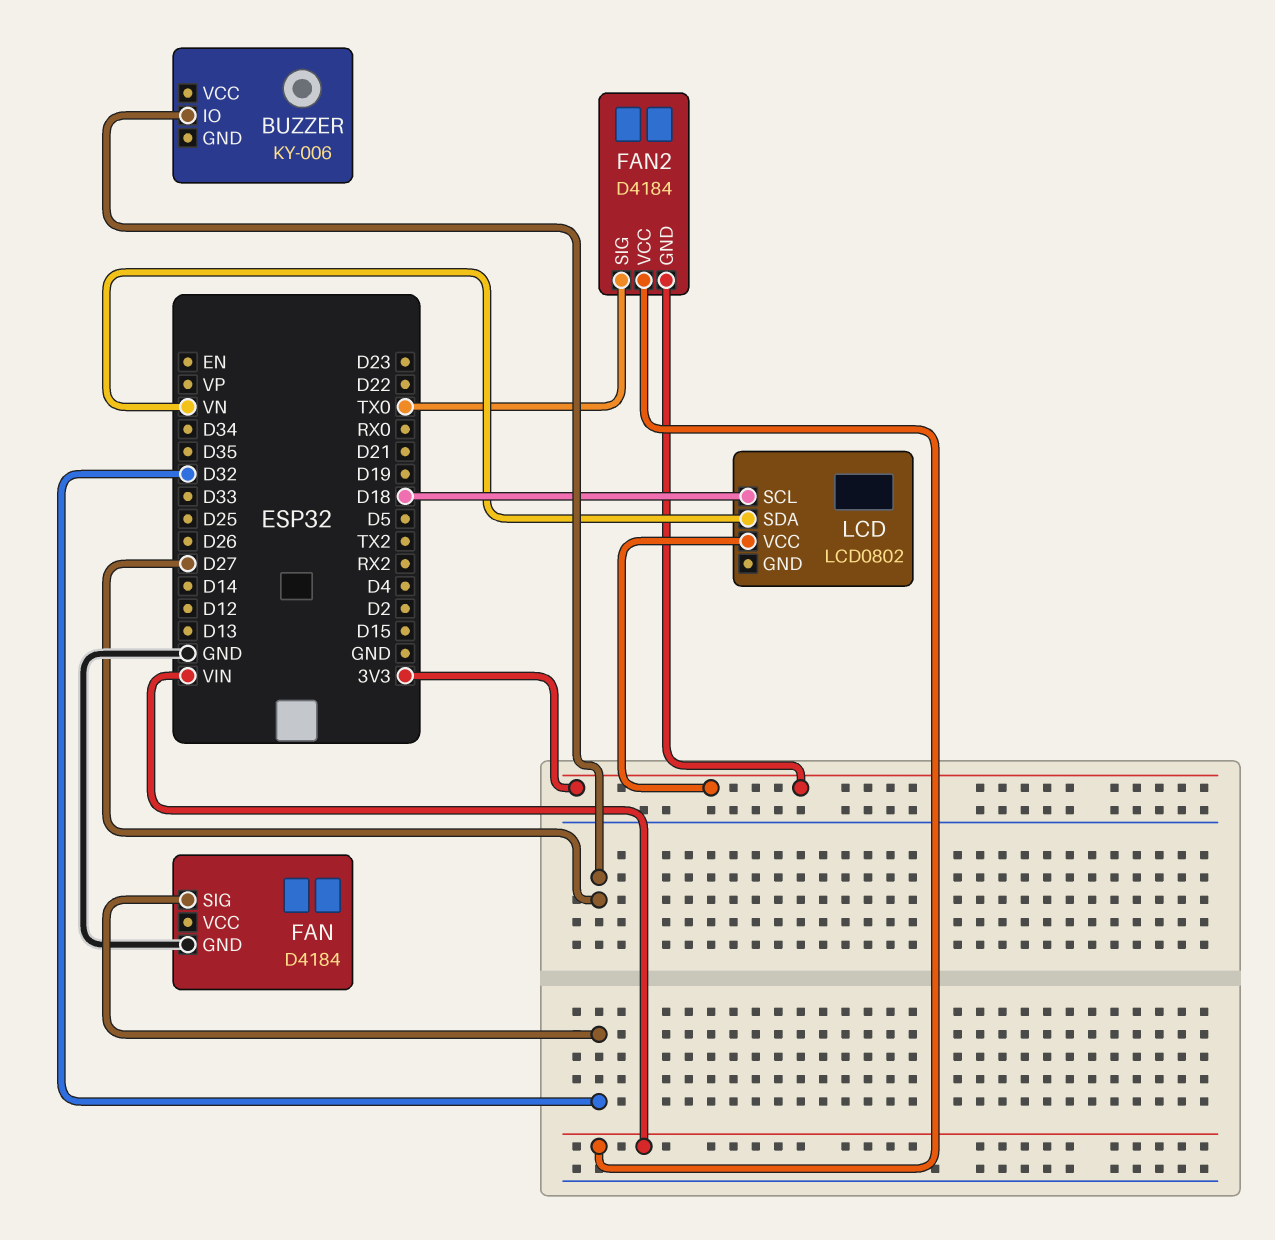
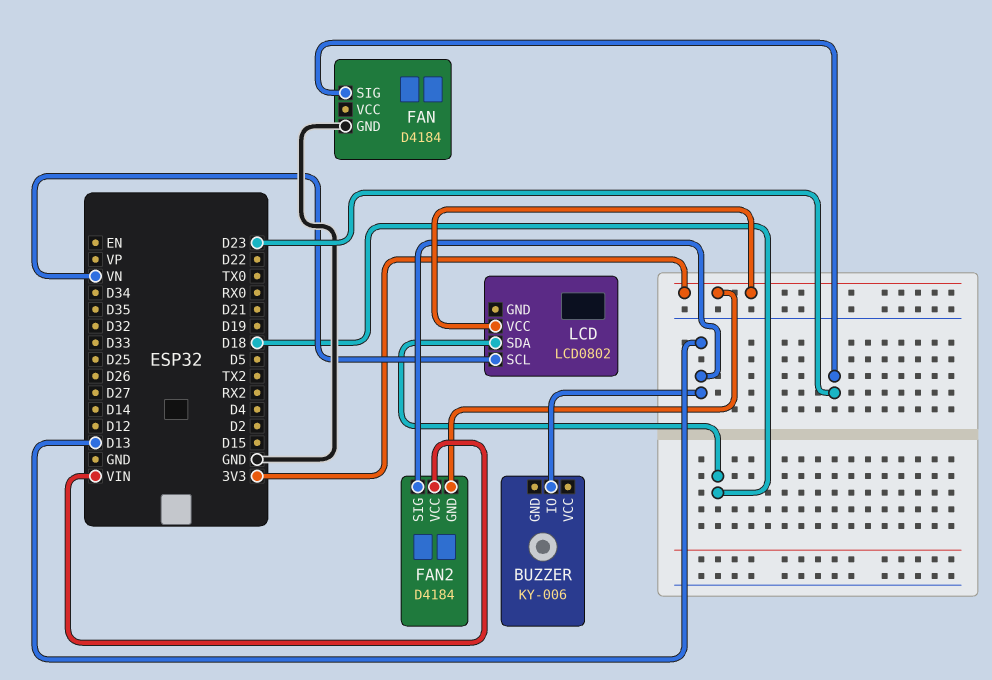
BUZZER pin IO: D27 -> D13
FAN pin SIG: D32 -> D23
FAN2 pin SIG: TX0 -> D13
LCD pin SCL: D18 -> VN
LCD pin SDA: VN -> D18

